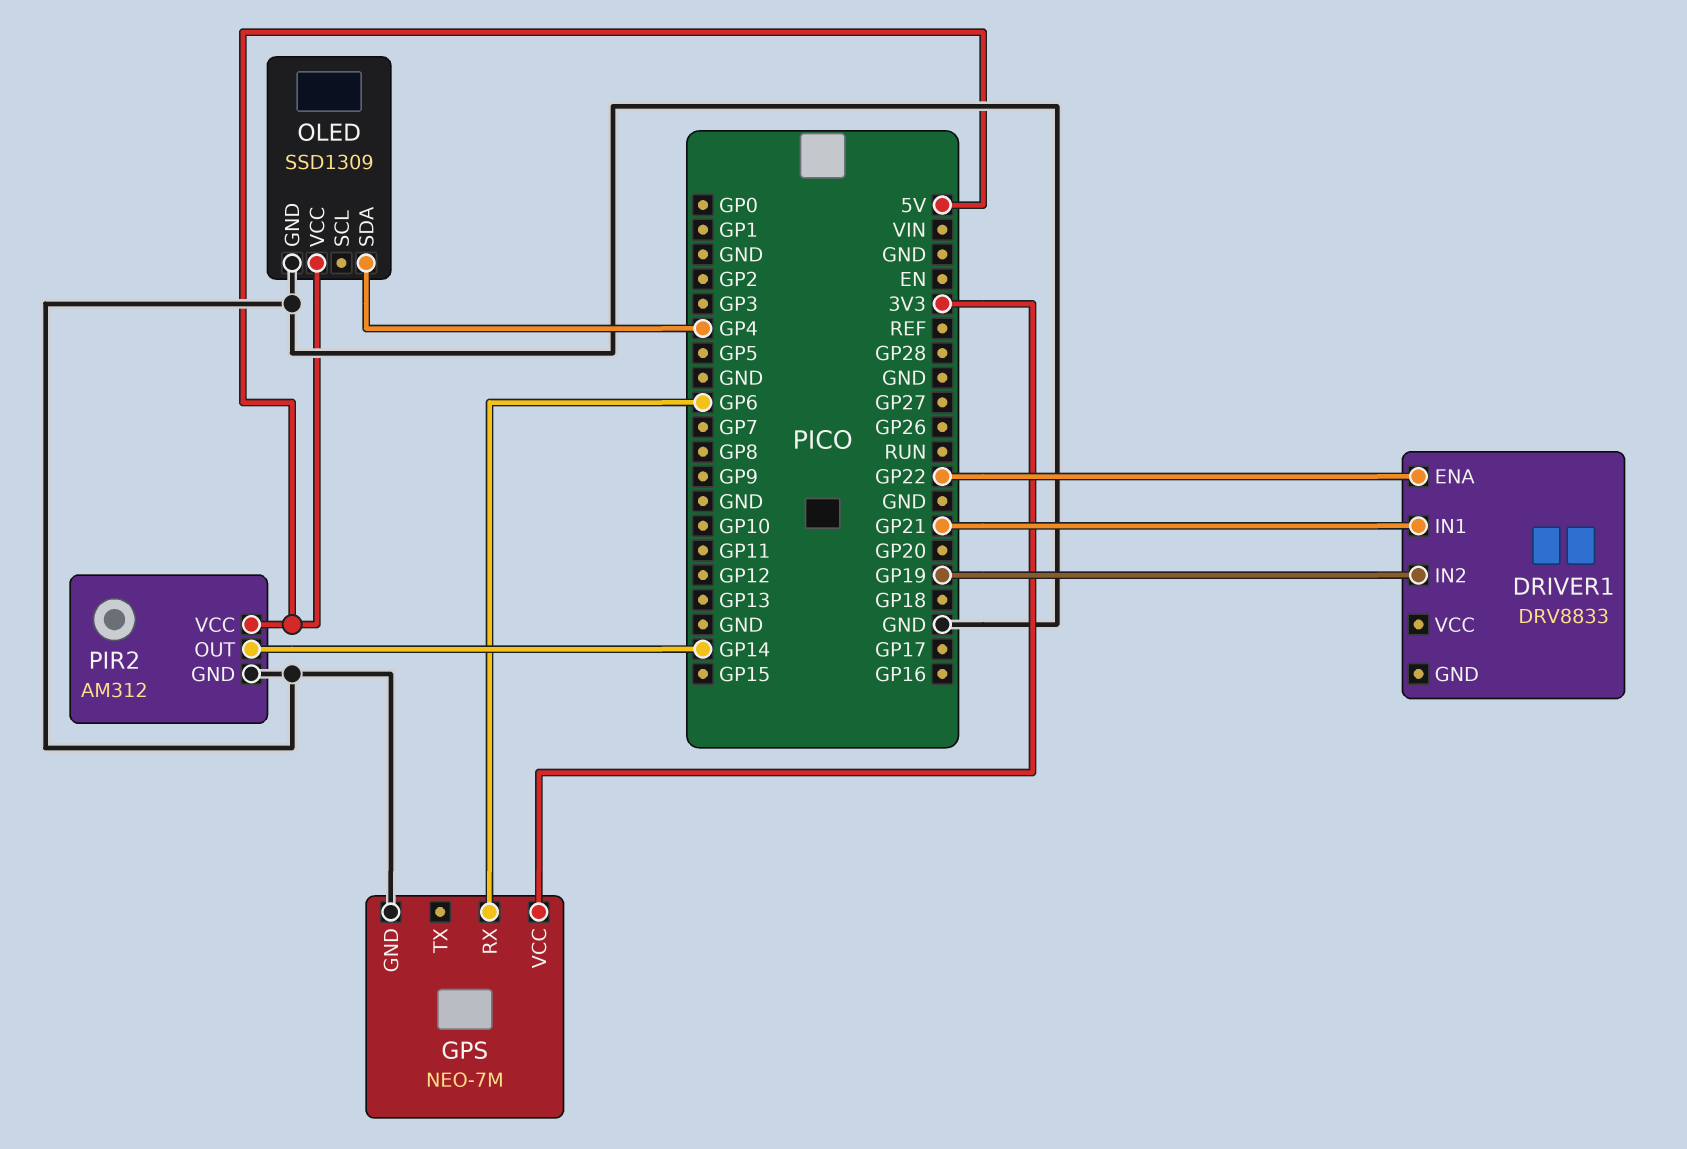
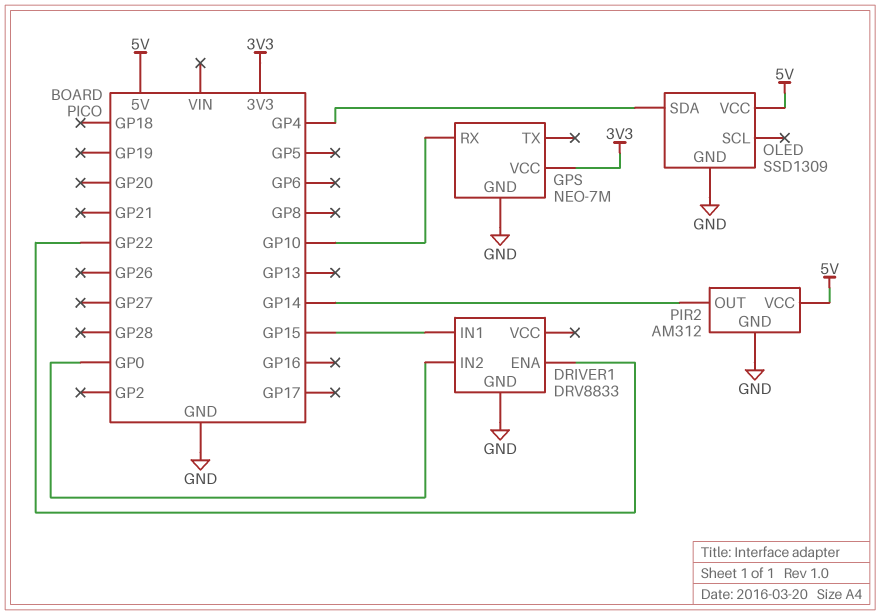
DRIVER1 pin GND: none -> GND
DRIVER1 pin IN1: GP21 -> GP15
DRIVER1 pin IN2: GP19 -> GP0
GPS pin RX: GP6 -> GP10

